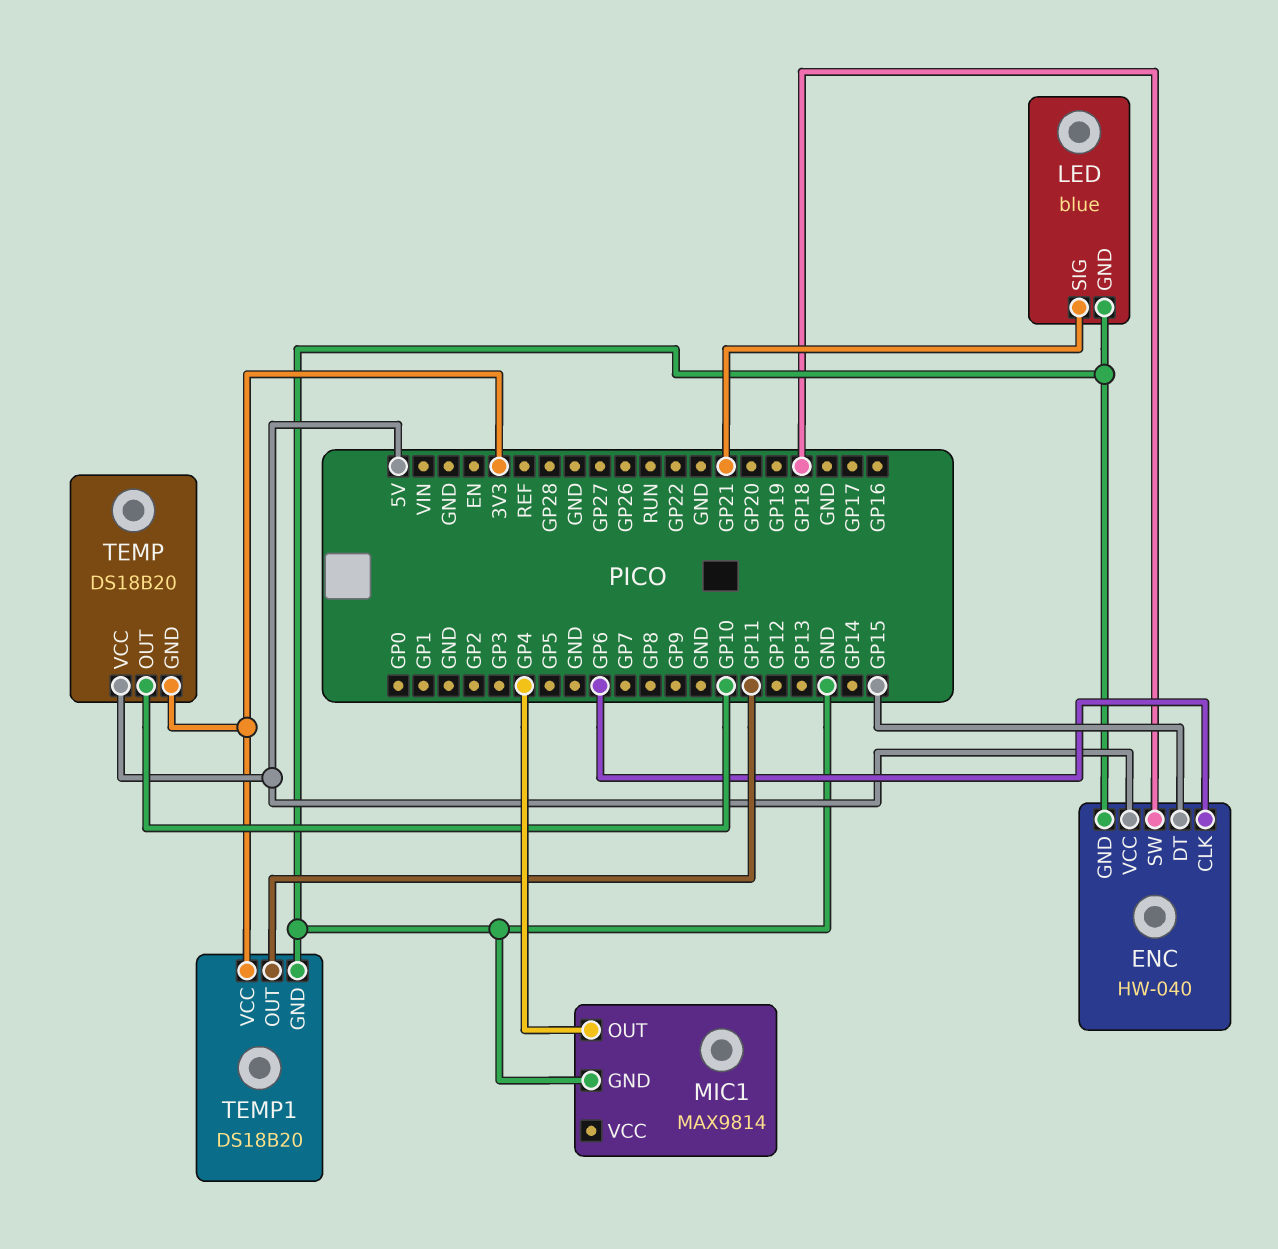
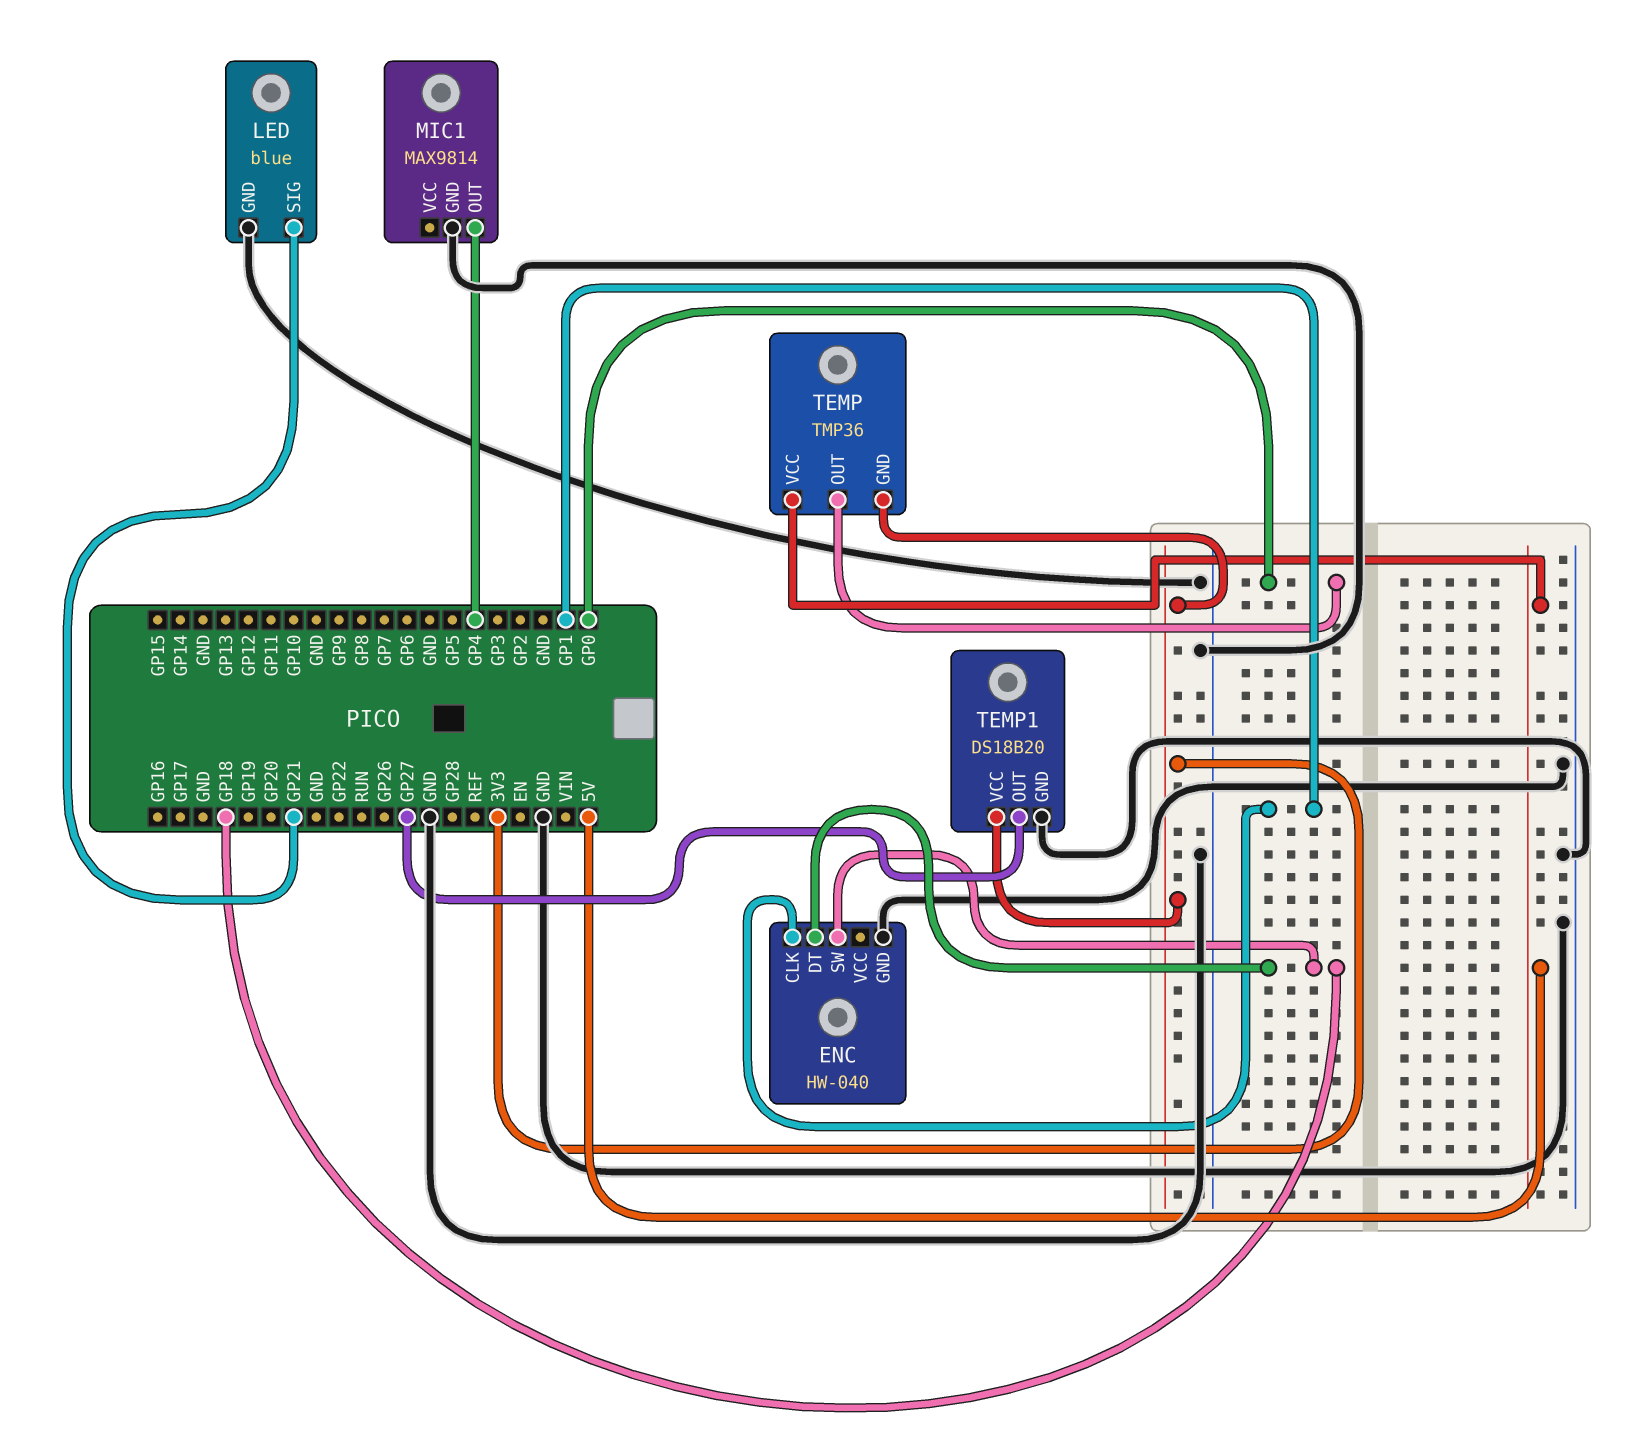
ENC pin CLK: GP6 -> GP1
ENC pin DT: GP15 -> GP18
ENC pin VCC: 5V -> none
TEMP: DS18B20 -> TMP36
TEMP pin OUT: GP10 -> GP0
TEMP1 pin OUT: GP11 -> GP27

